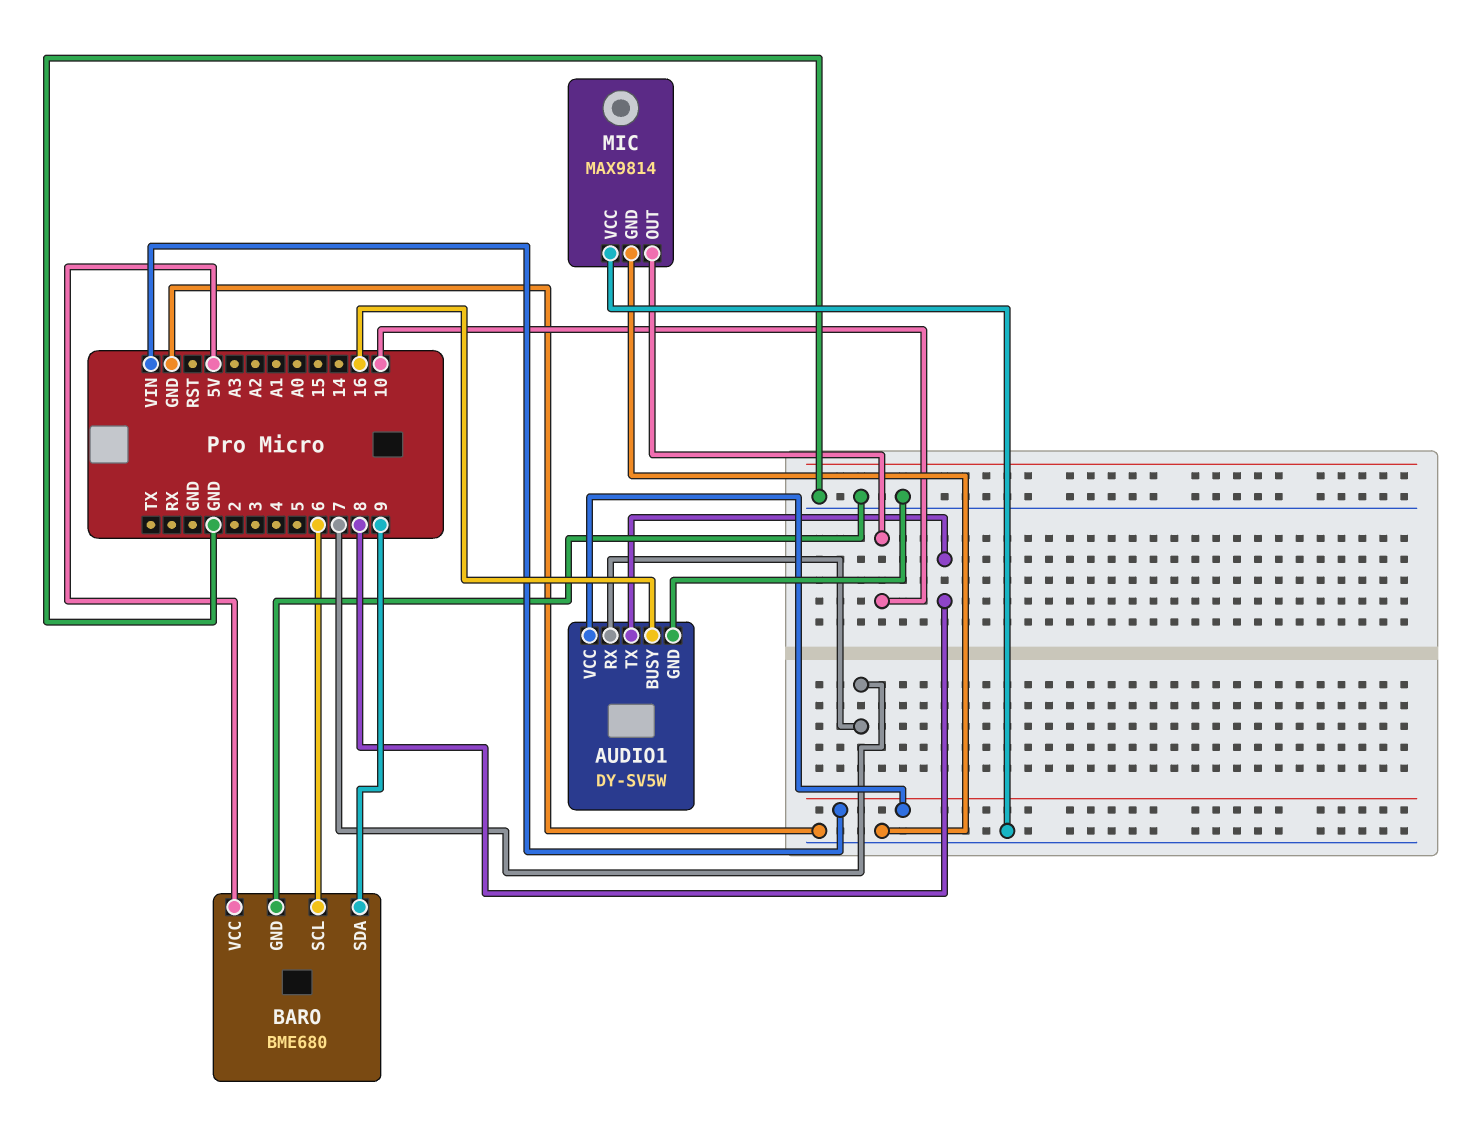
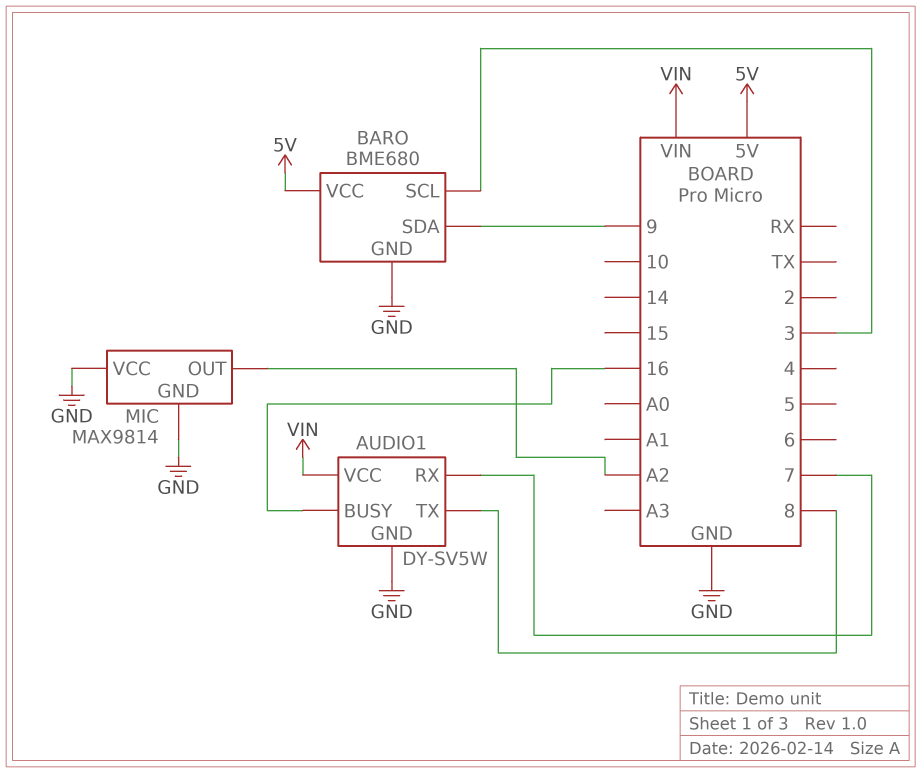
BARO pin SCL: 6 -> 3
MIC pin OUT: 10 -> A2

